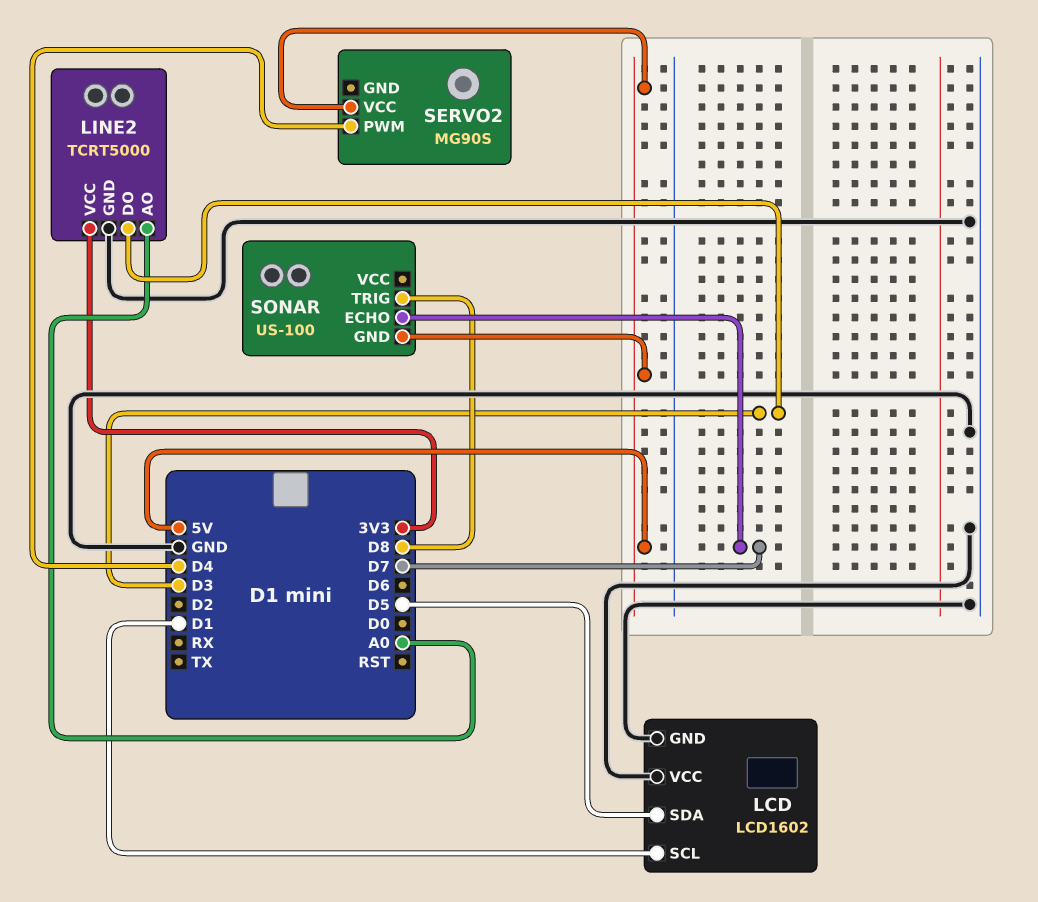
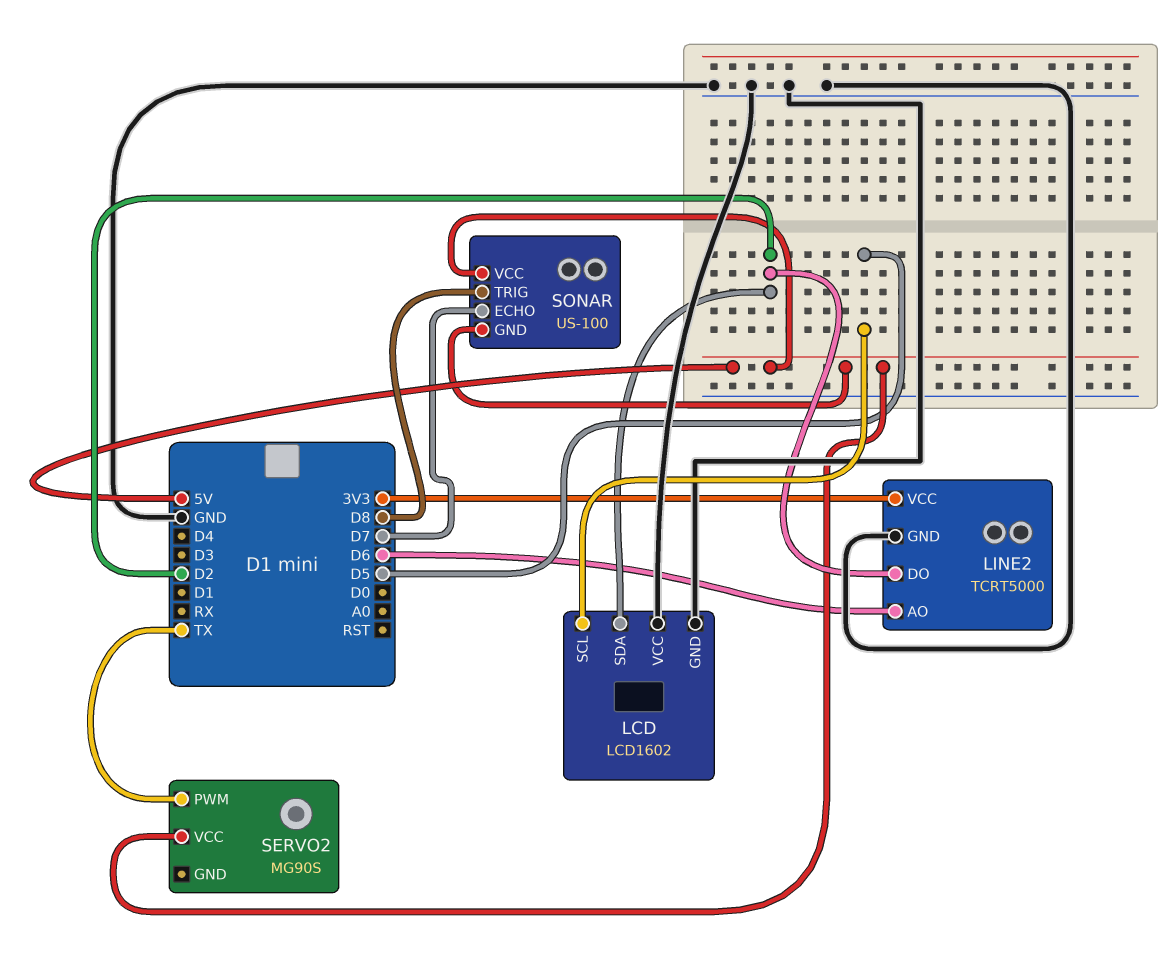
LCD pin SCL: D1 -> D5
LCD pin SDA: D5 -> D2
LINE2 pin AO: A0 -> D6
LINE2 pin DO: D3 -> D2
SERVO2 pin PWM: D4 -> TX
SONAR pin VCC: none -> 5V

